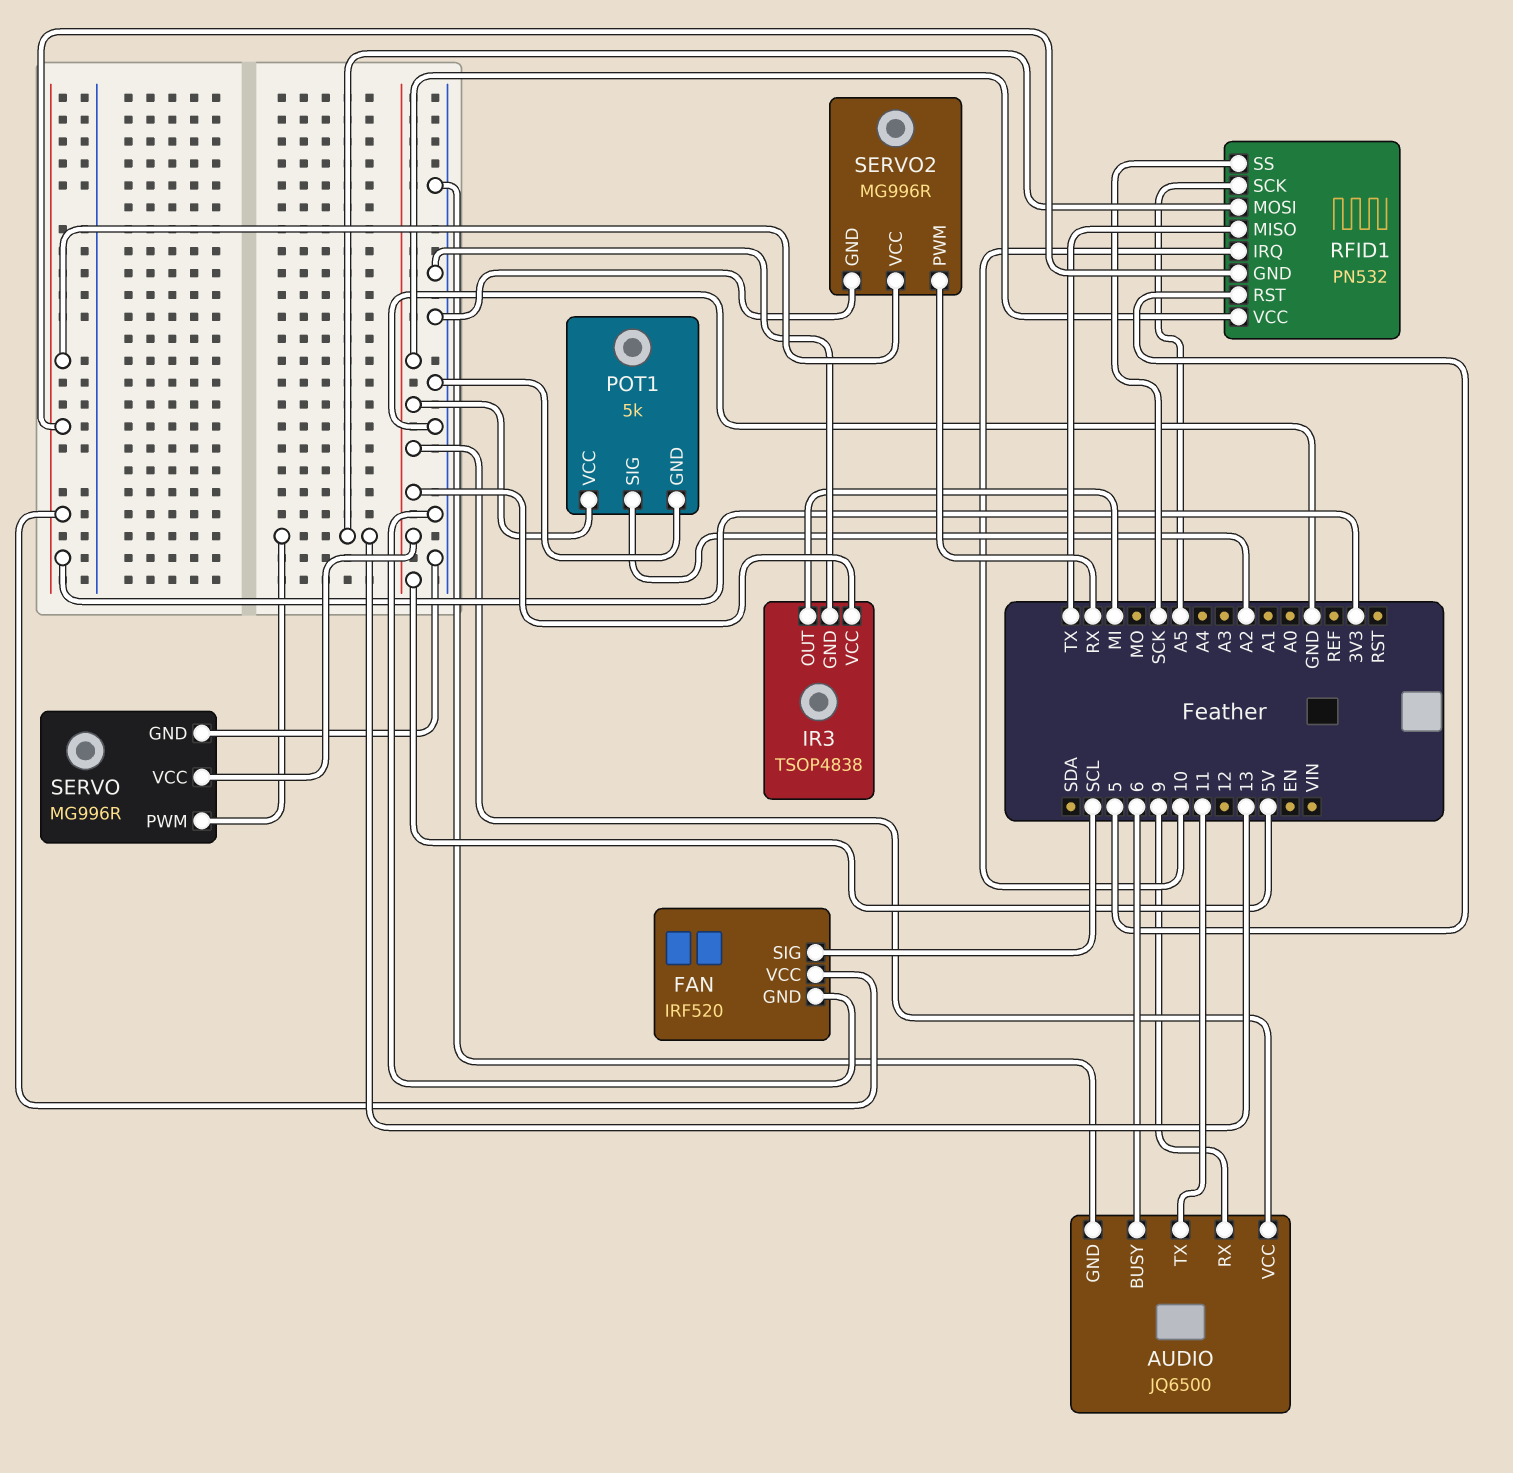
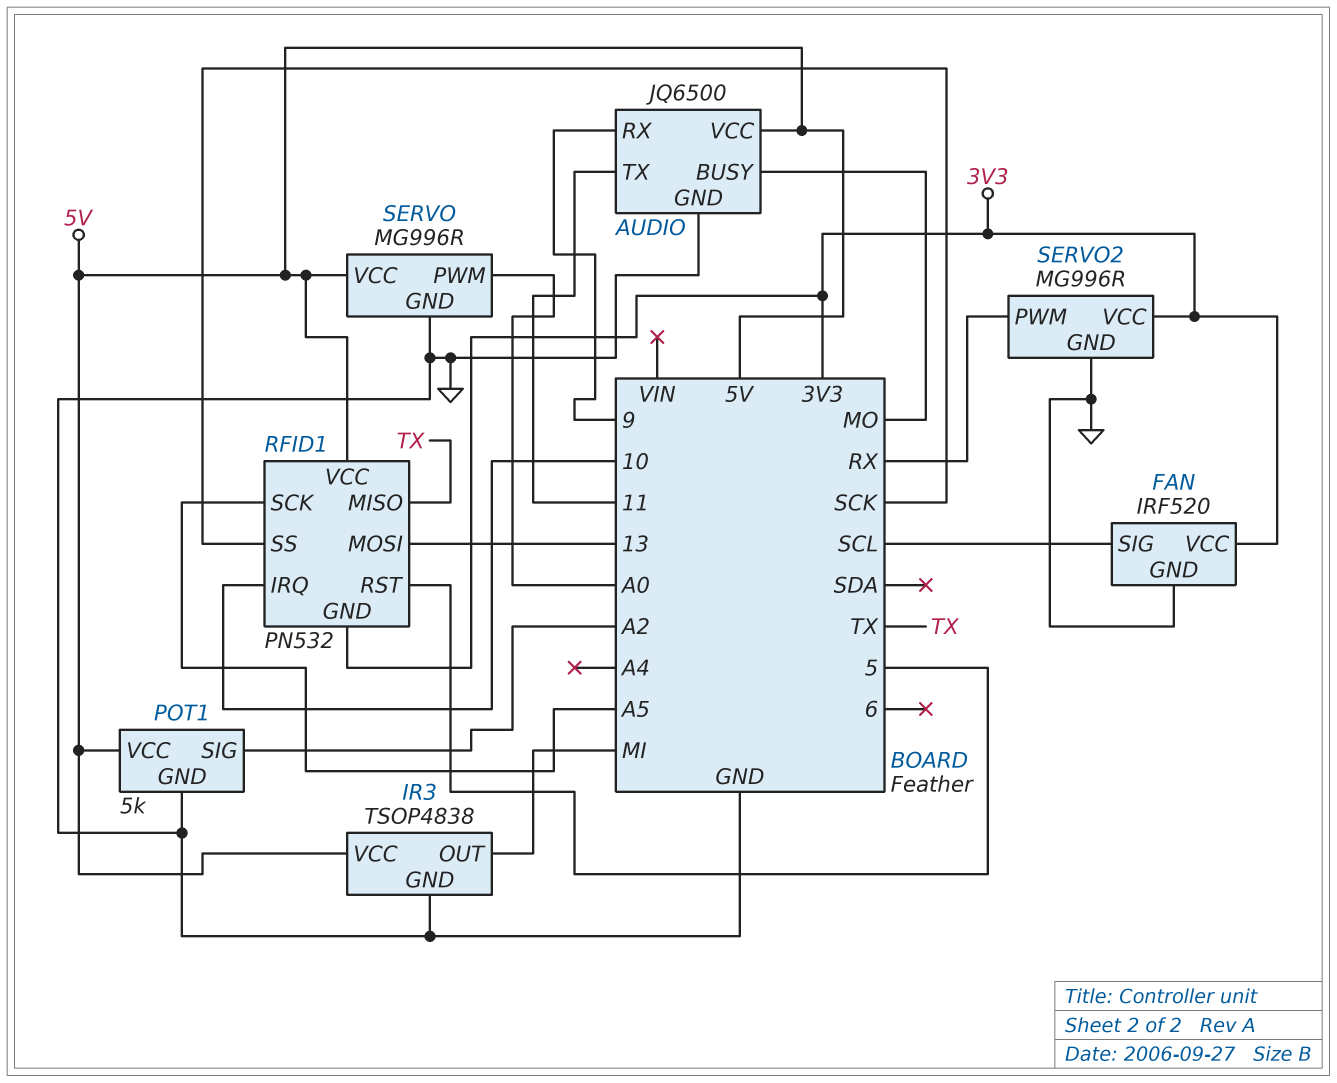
AUDIO pin BUSY: 6 -> MO
SERVO pin PWM: 13 -> A0

